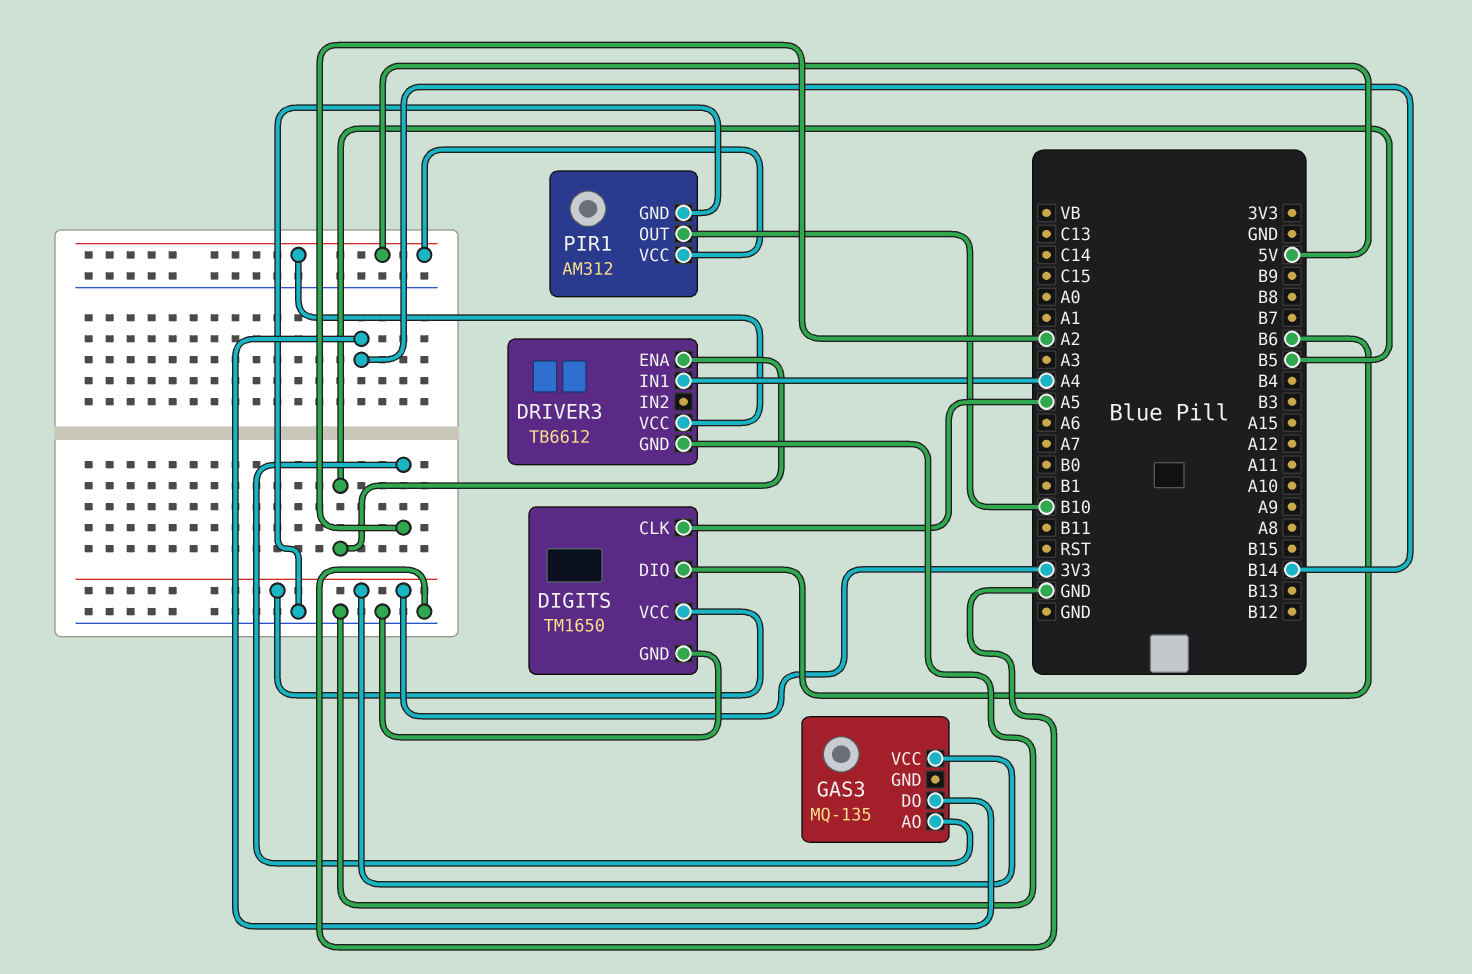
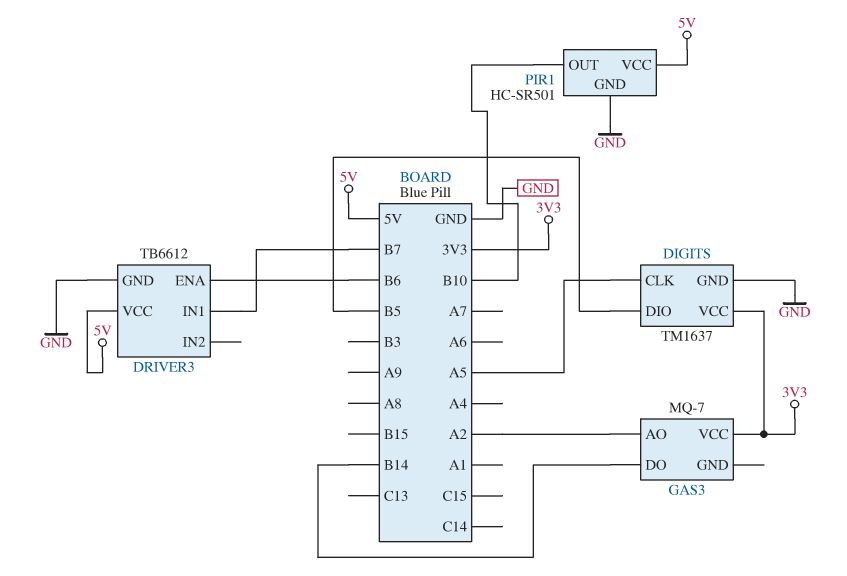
DIGITS: TM1650 -> TM1637
DIGITS pin DIO: B6 -> B5
DRIVER3 pin ENA: B5 -> B6
DRIVER3 pin IN1: A4 -> B7
GAS3: MQ-135 -> MQ-7
PIR1: AM312 -> HC-SR501

